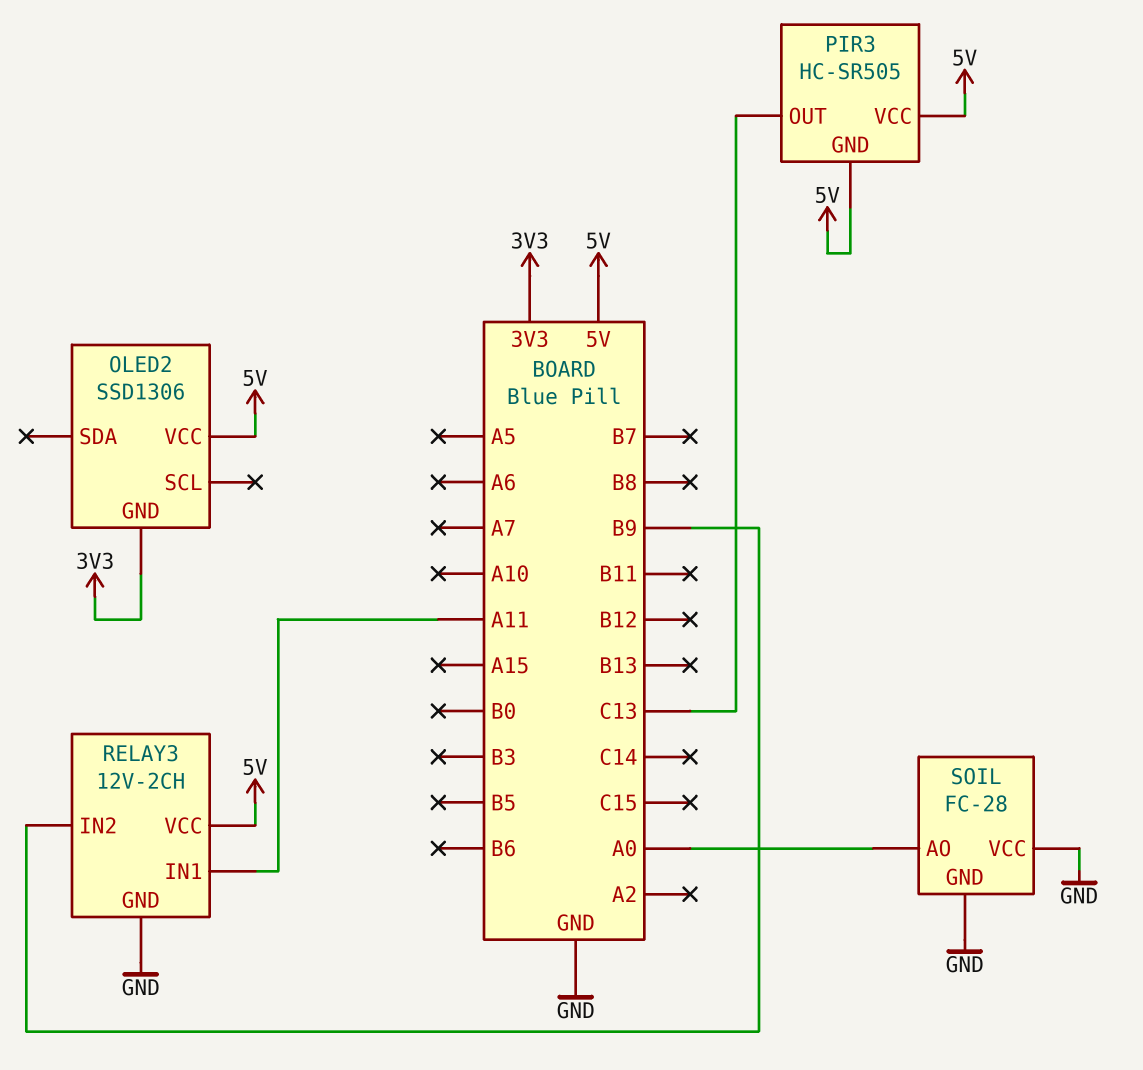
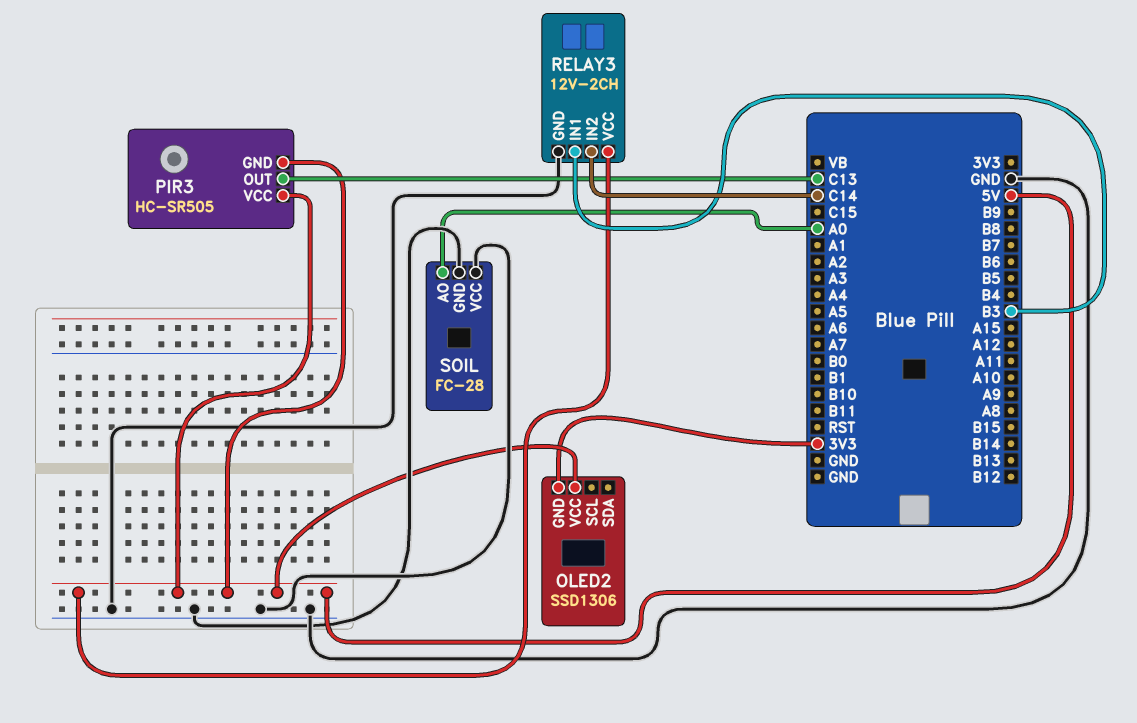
RELAY3 pin IN1: A11 -> B3
RELAY3 pin IN2: B9 -> C14

